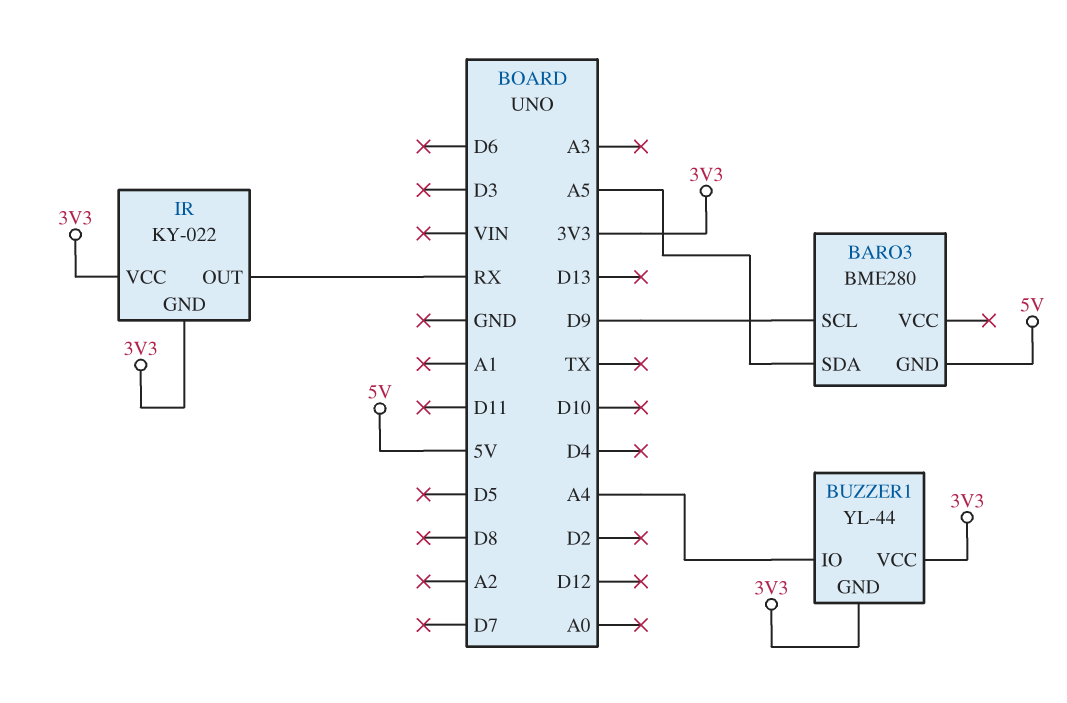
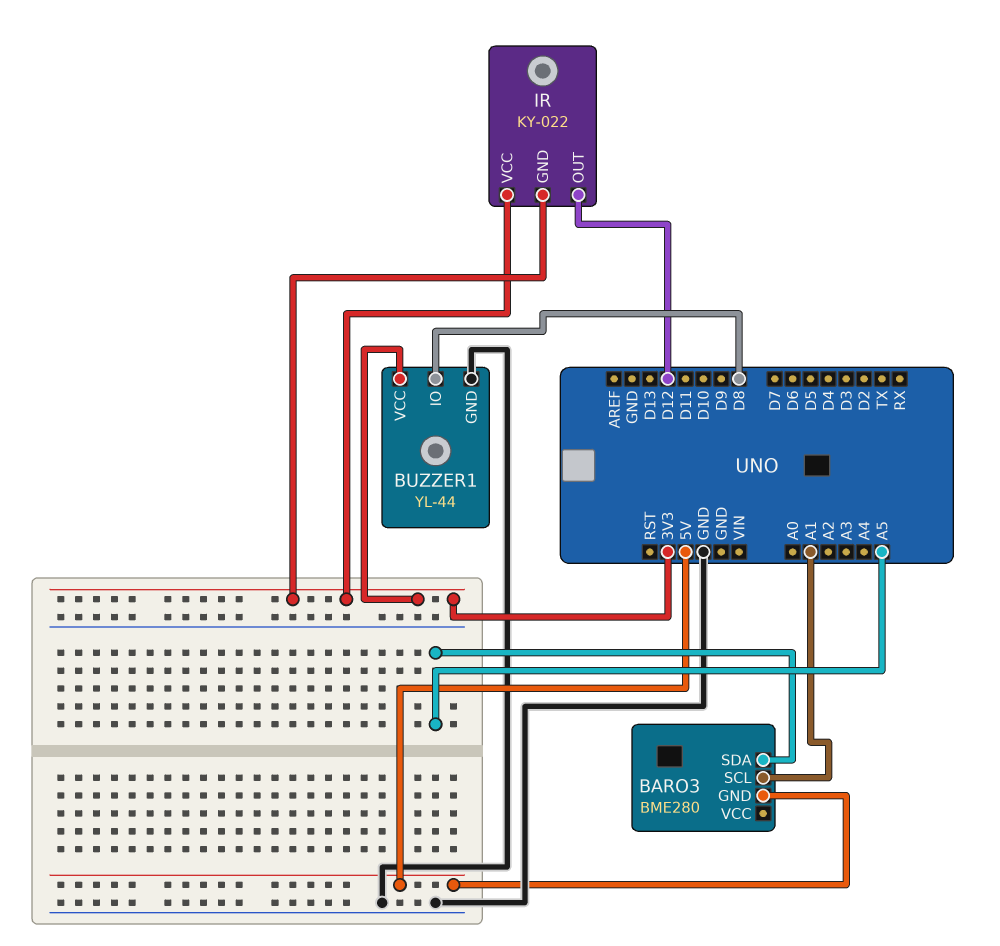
BARO3 pin SCL: D9 -> A1
BUZZER1 pin GND: 3V3 -> GND
BUZZER1 pin IO: A4 -> D8
IR pin OUT: RX -> D12

